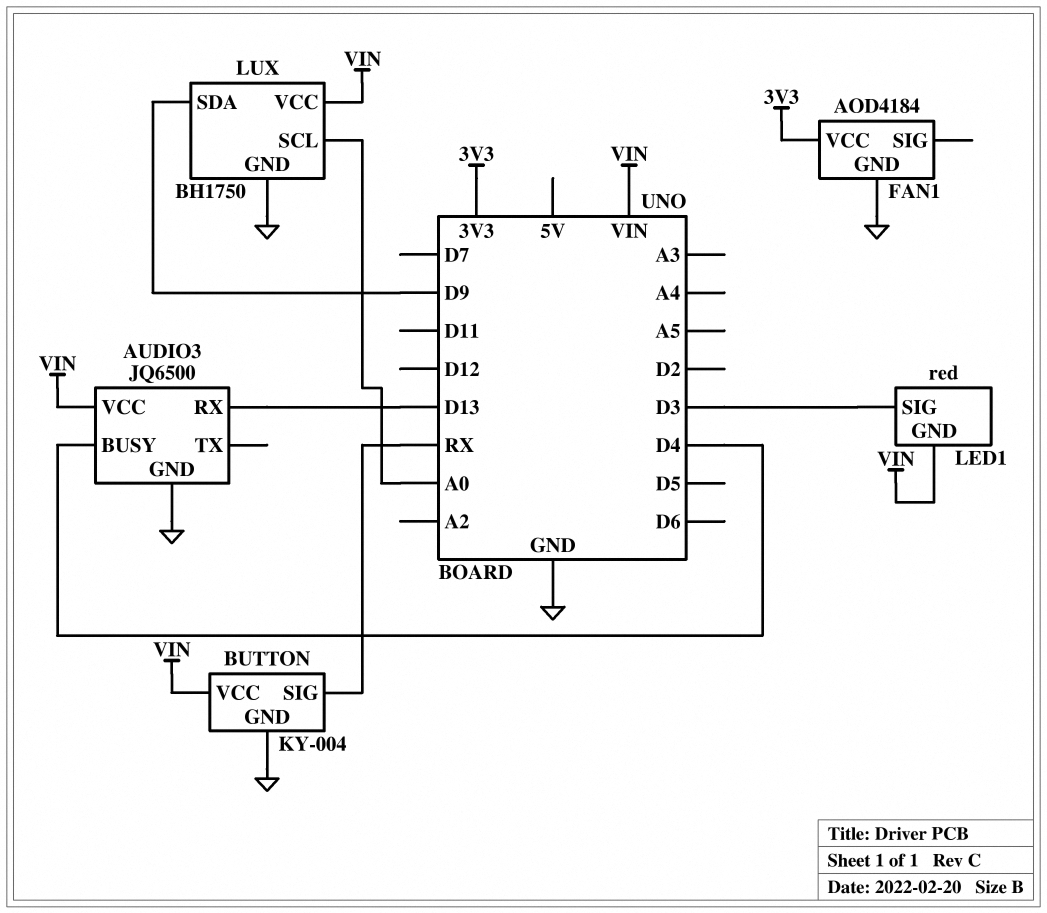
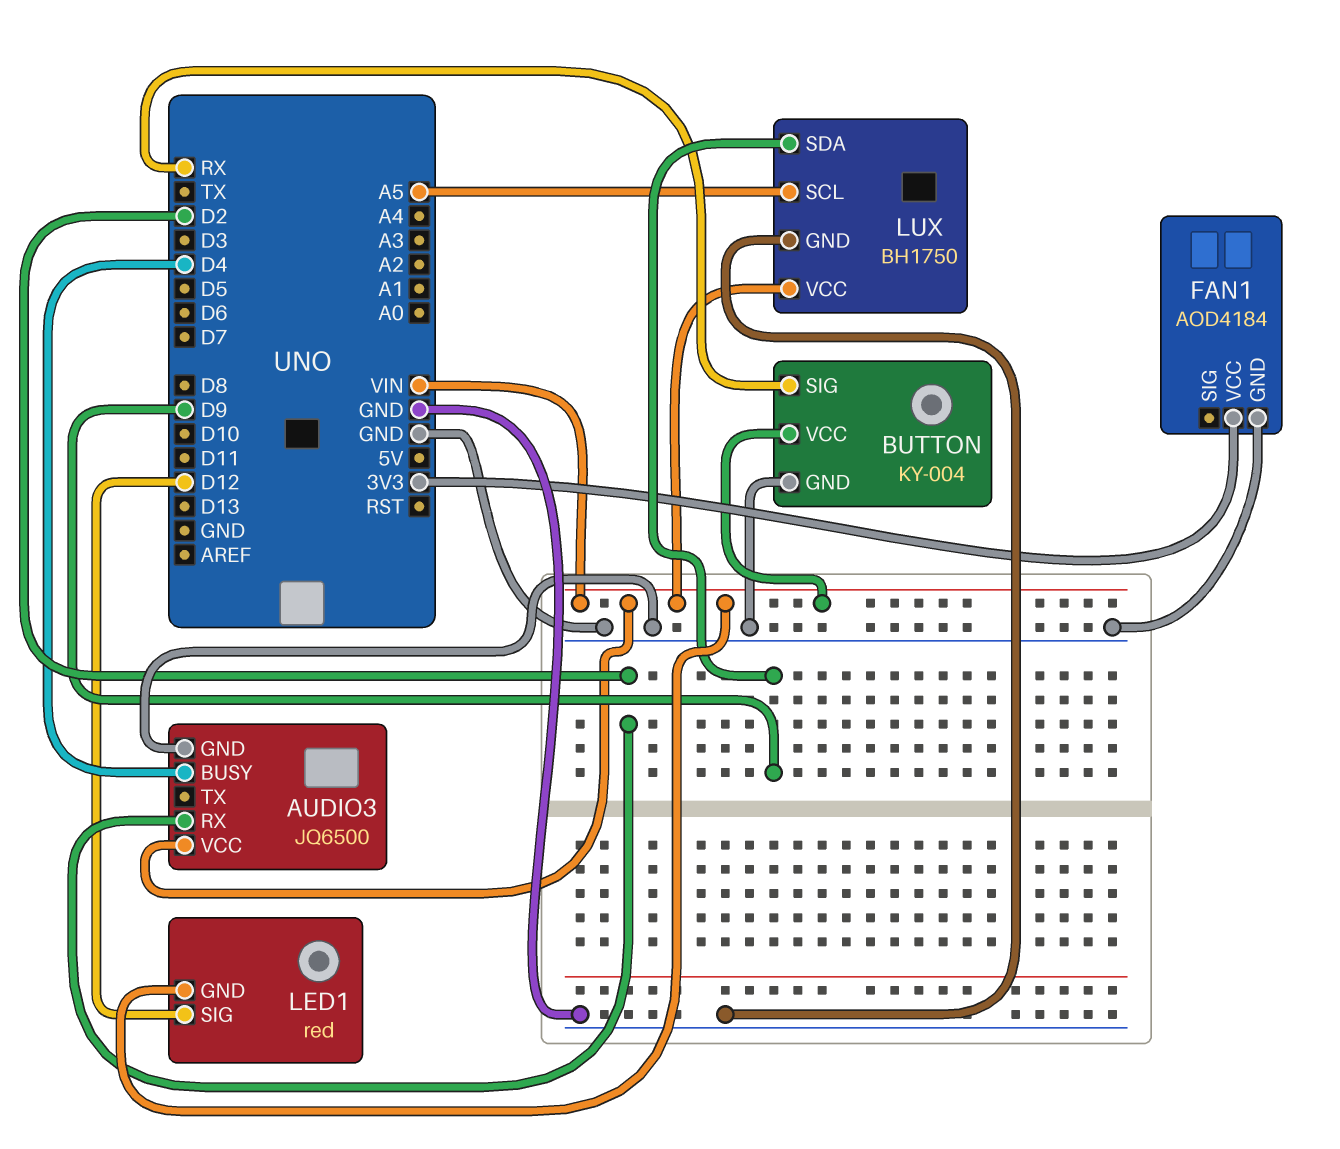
AUDIO3 pin RX: D13 -> D2
LED1 pin SIG: D3 -> D12
LUX pin SCL: A0 -> A5

